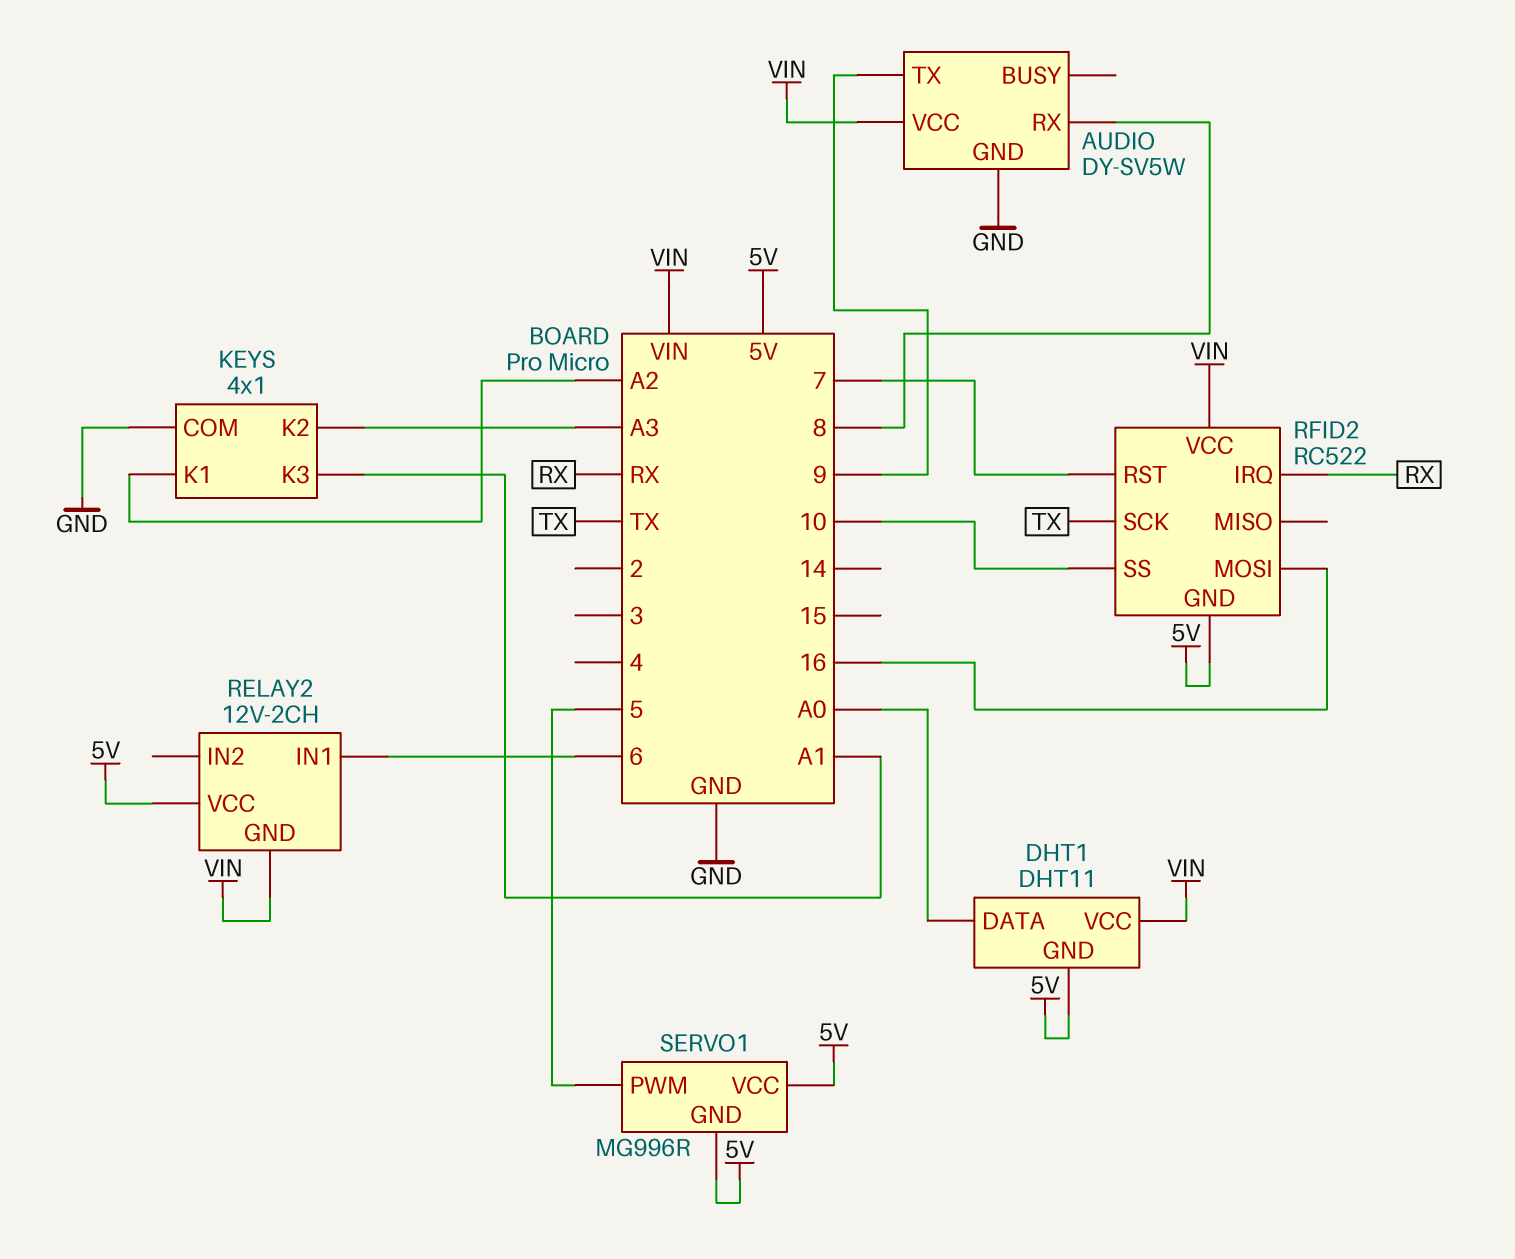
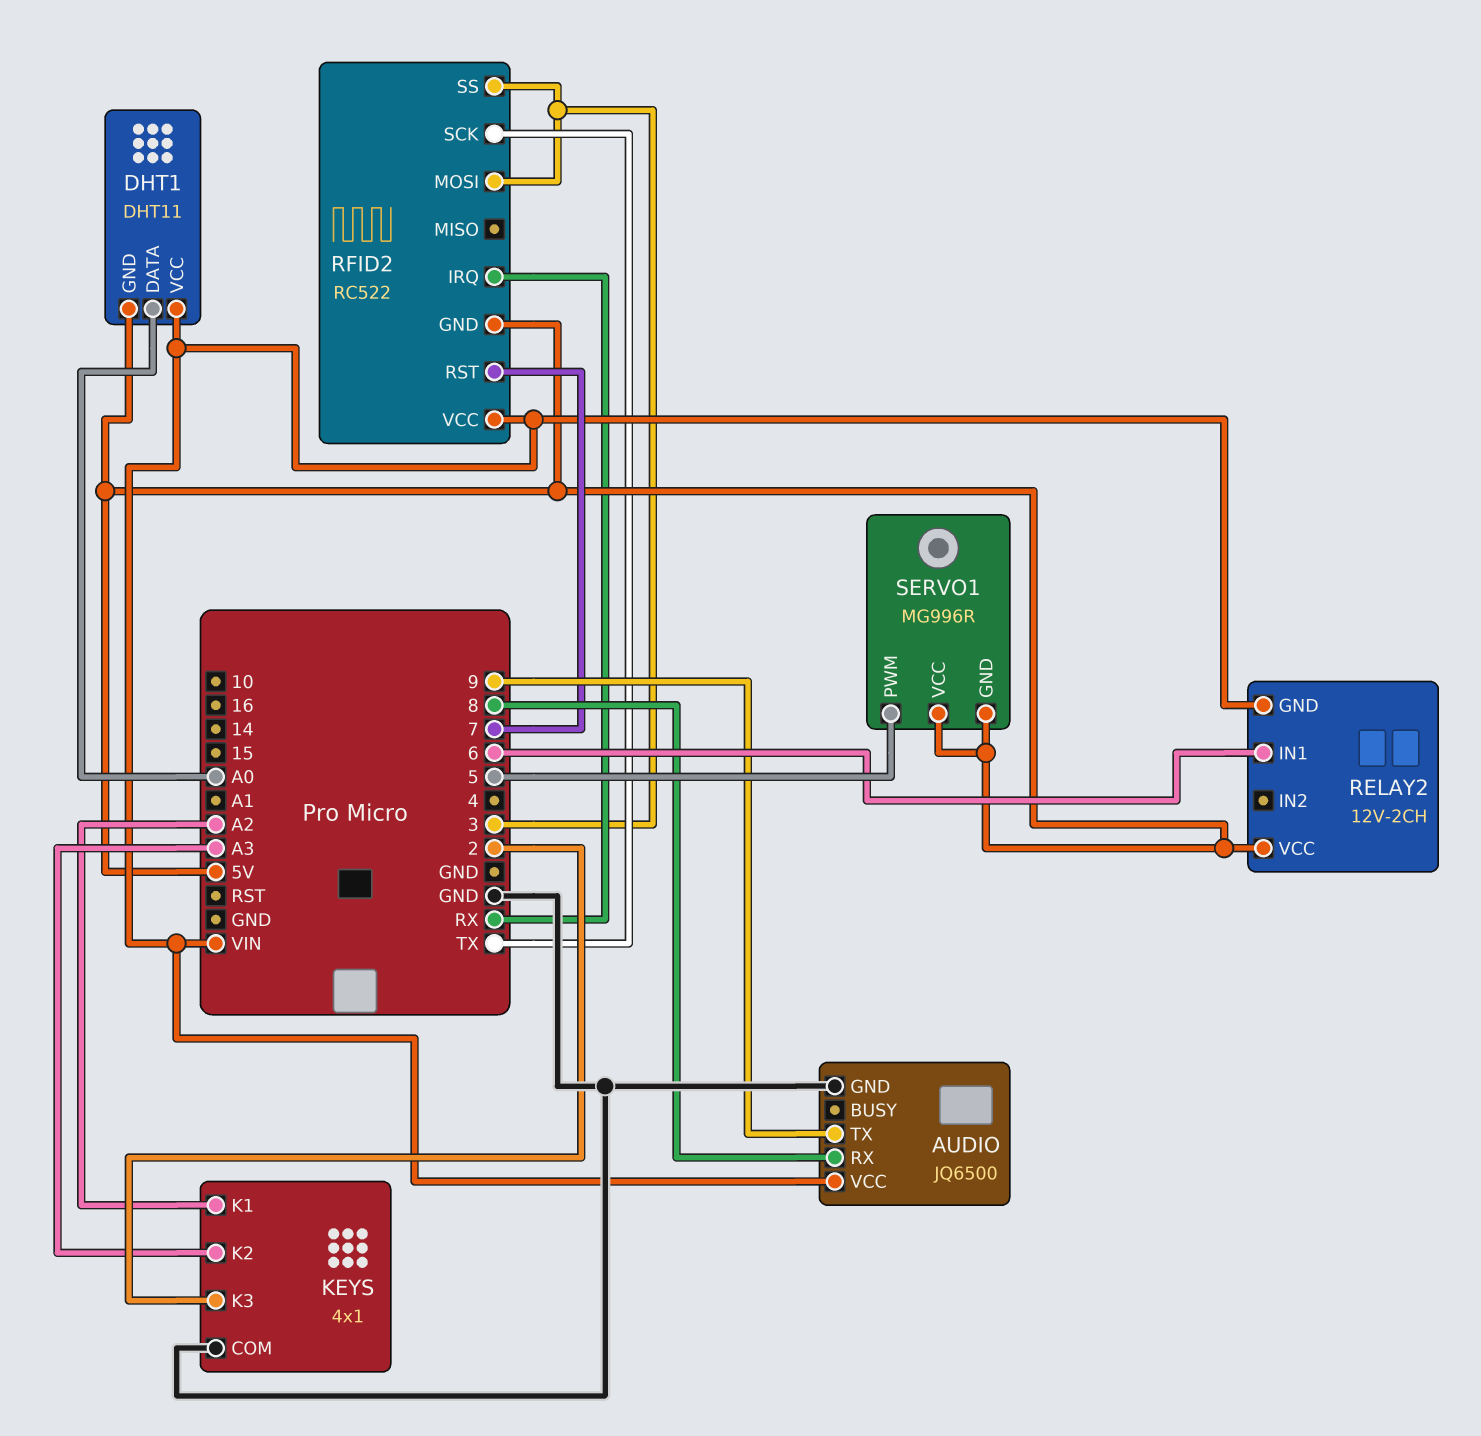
AUDIO: DY-SV5W -> JQ6500
KEYS pin K3: A1 -> 2
RFID2 pin MOSI: 16 -> 3
RFID2 pin SS: 10 -> 3

